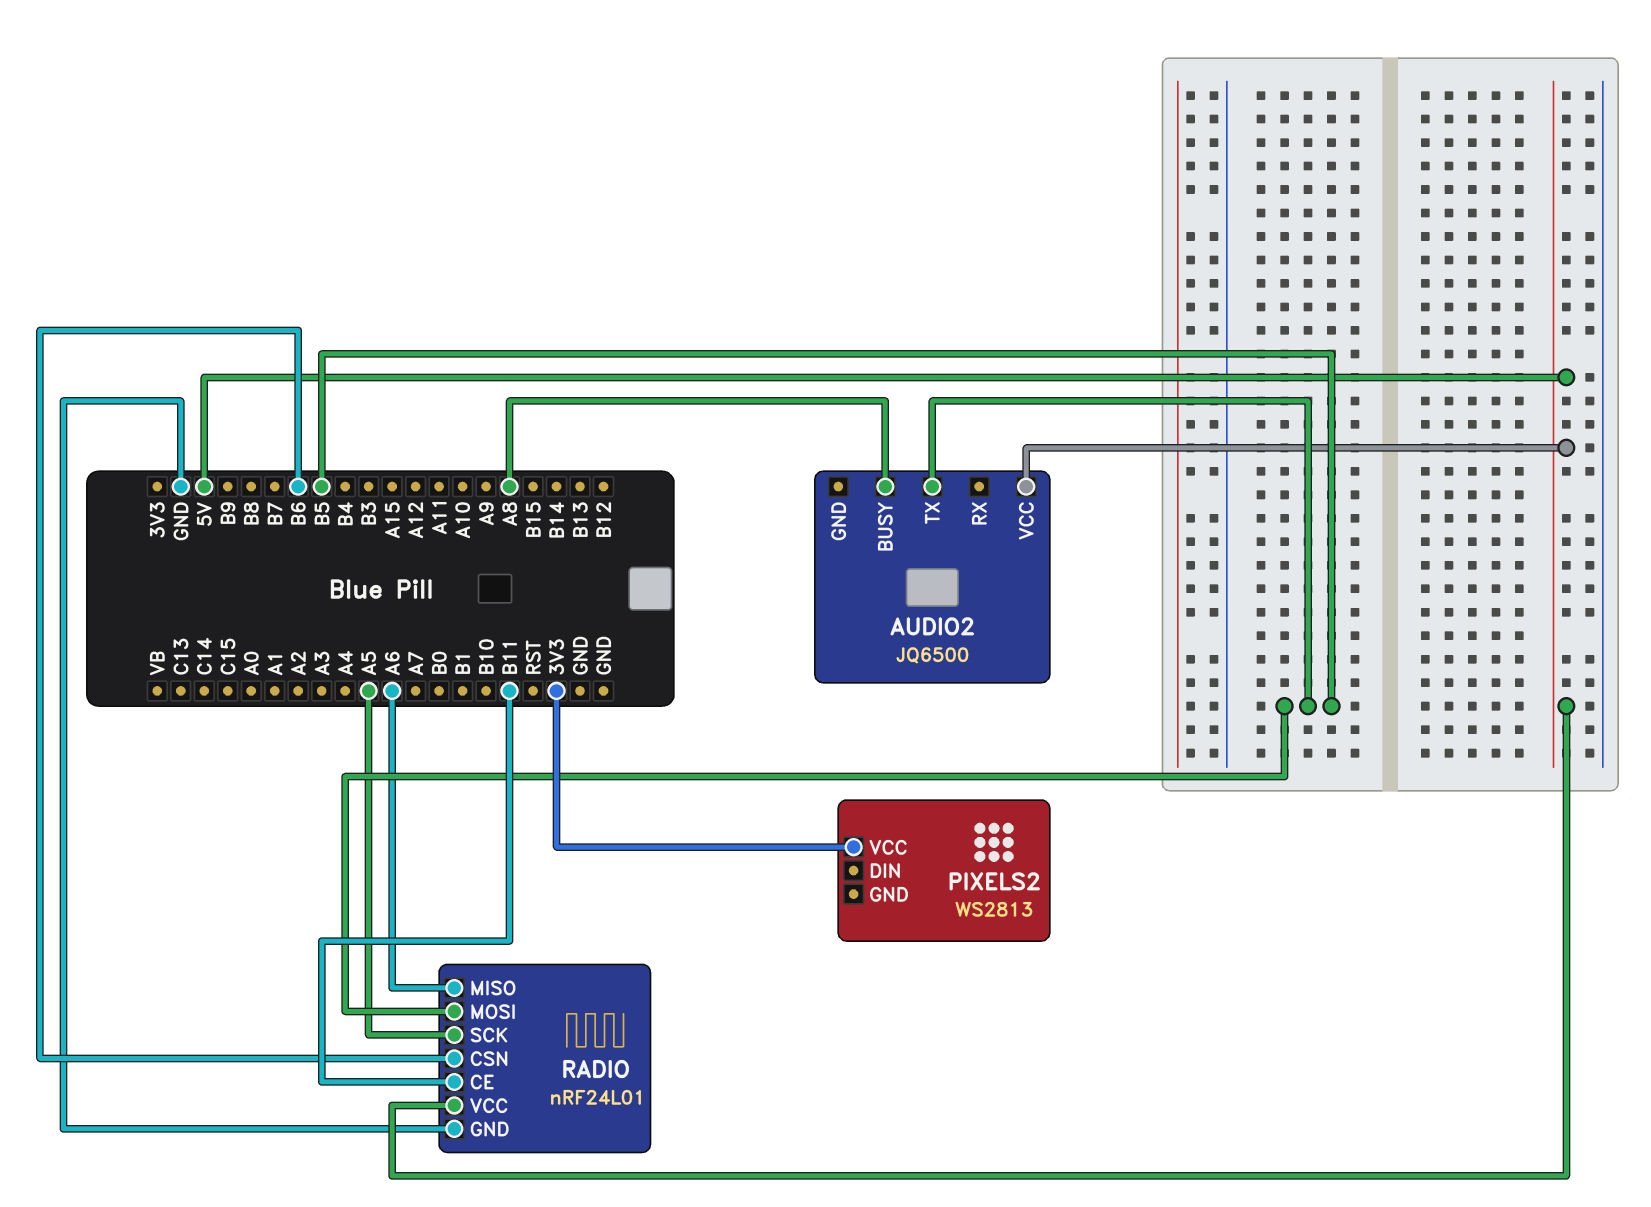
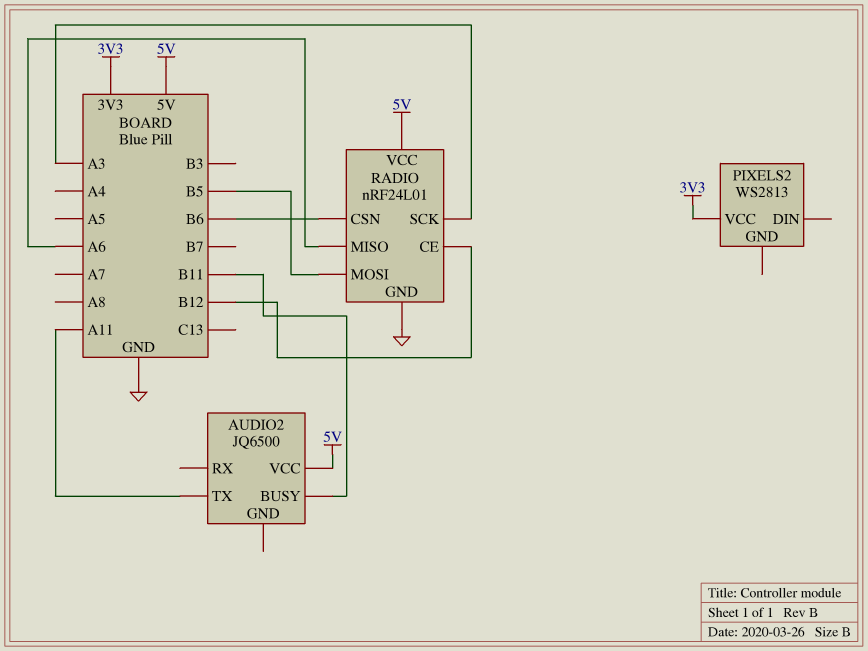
AUDIO2 pin BUSY: A8 -> B11
AUDIO2 pin TX: B5 -> A11
RADIO pin CE: B11 -> B12
RADIO pin SCK: A5 -> A3

